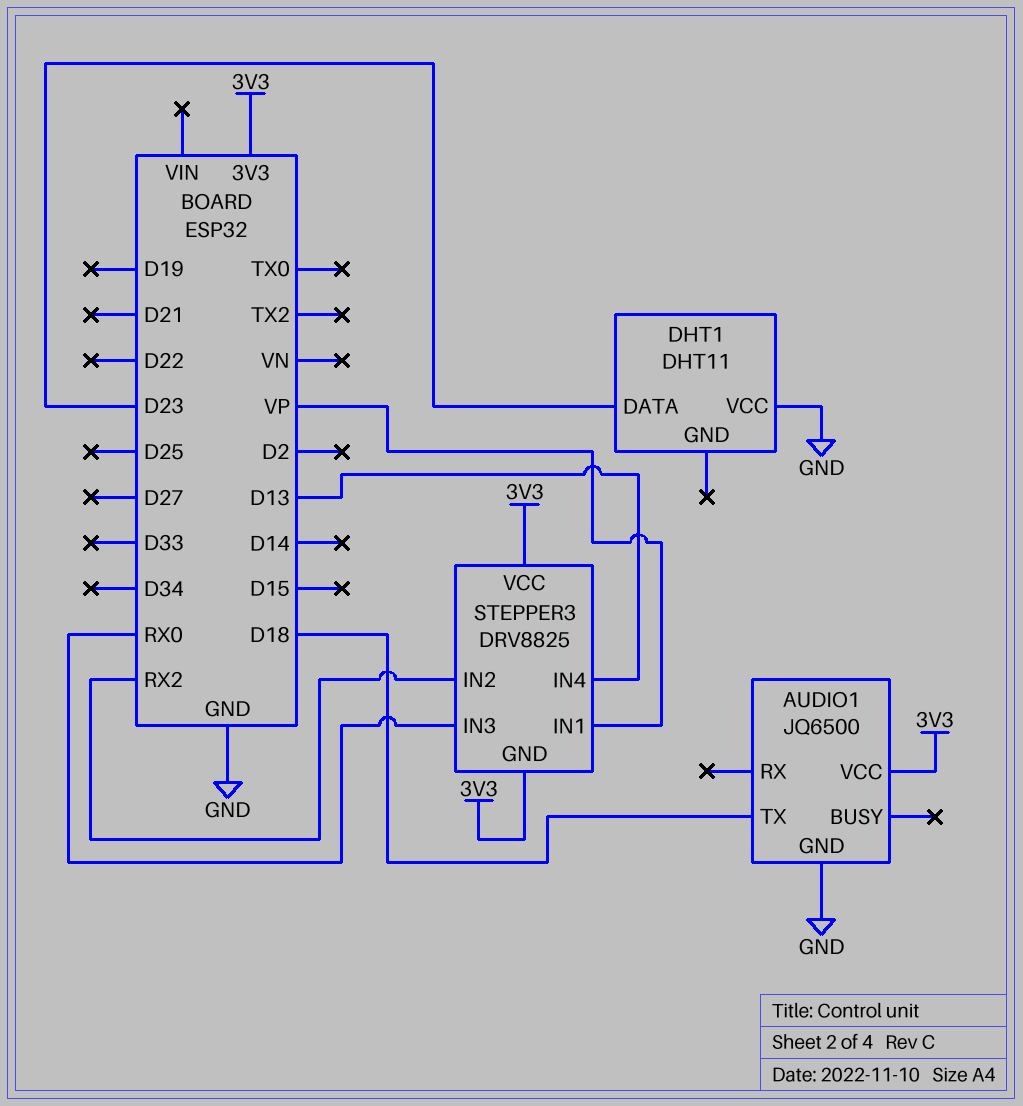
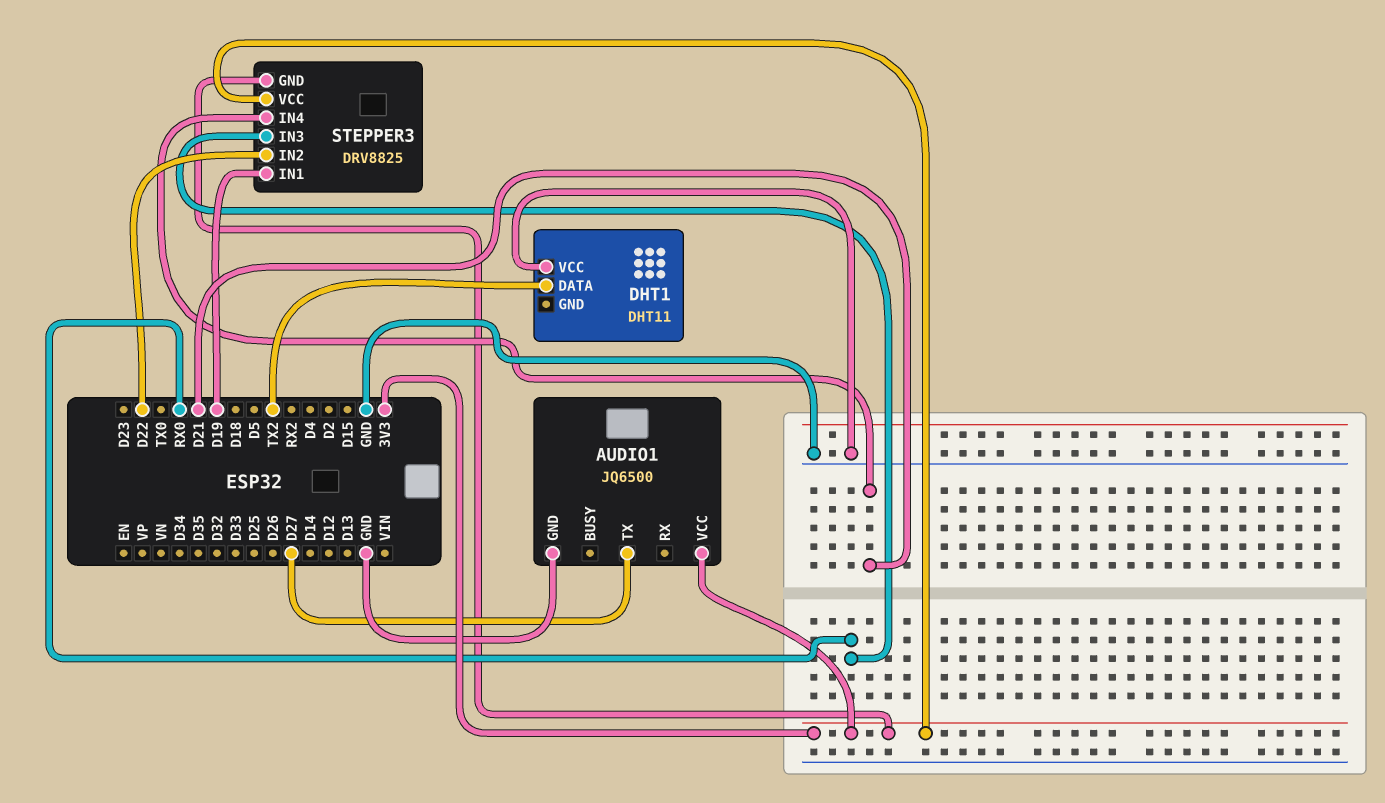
AUDIO1 pin TX: D18 -> D27
DHT1 pin DATA: D23 -> TX2
STEPPER3 pin IN1: VP -> D19
STEPPER3 pin IN2: RX2 -> D22
STEPPER3 pin IN4: D13 -> D21

